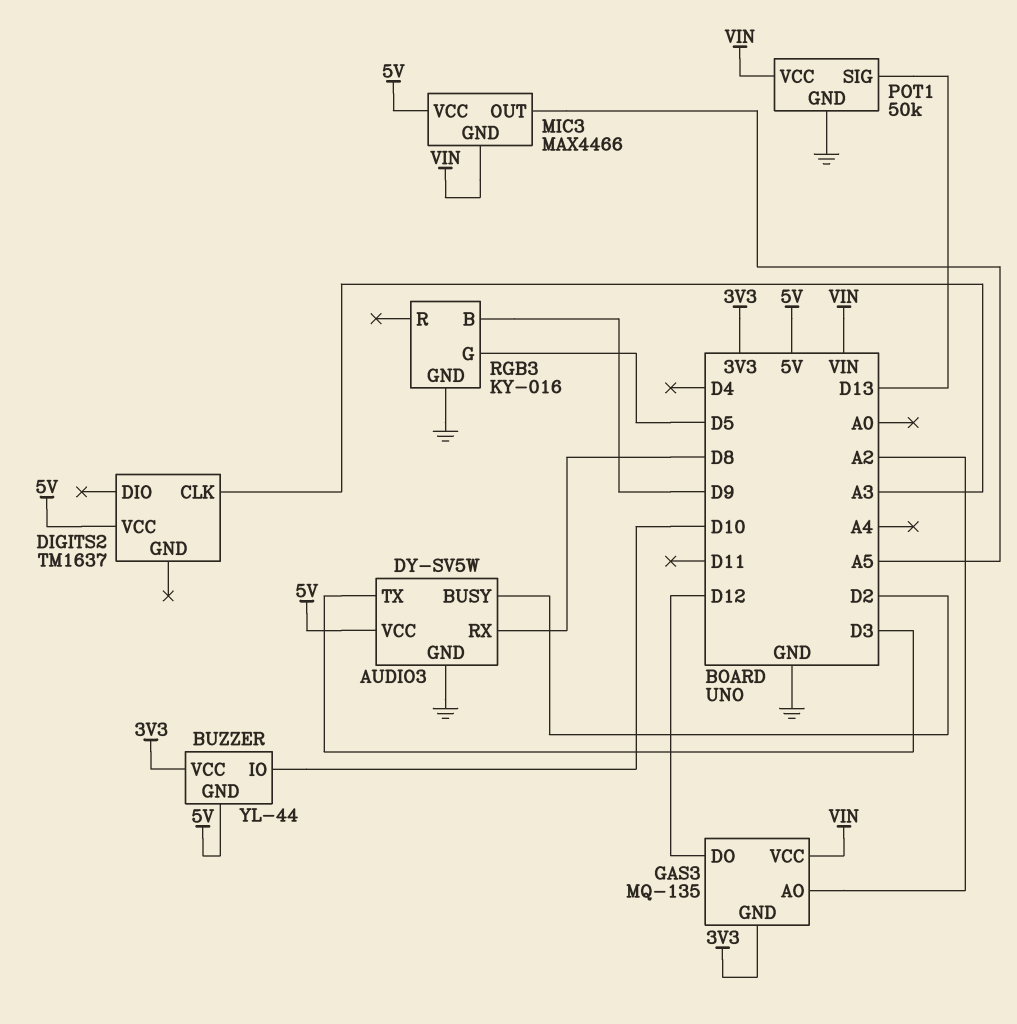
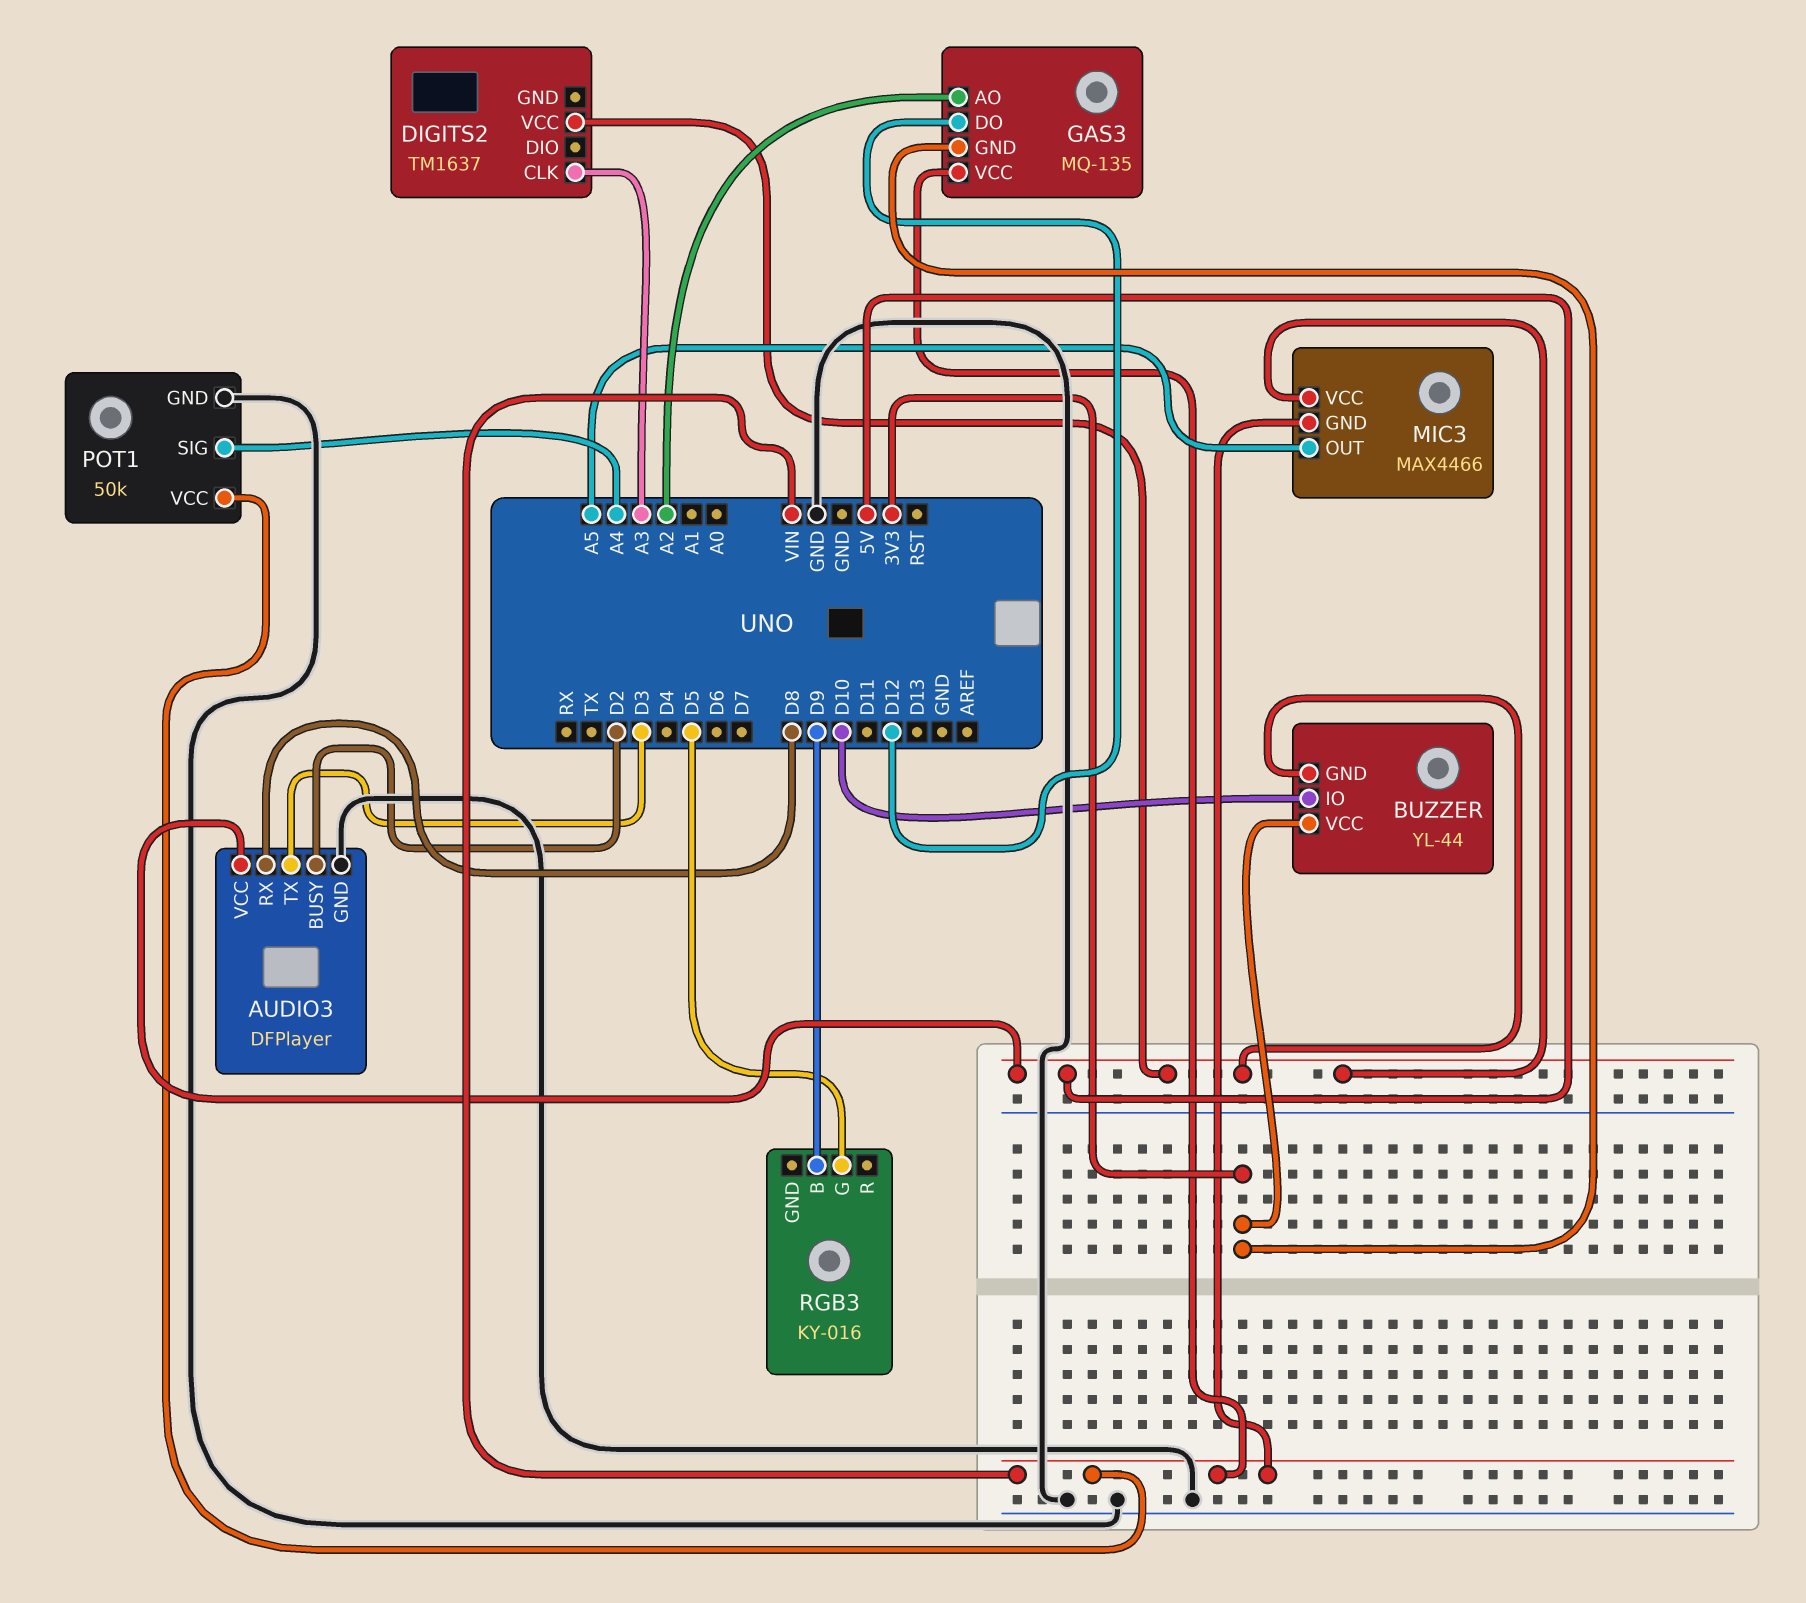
AUDIO3: DY-SV5W -> DFPlayer
POT1 pin SIG: D13 -> A4
RGB3 pin GND: GND -> none

